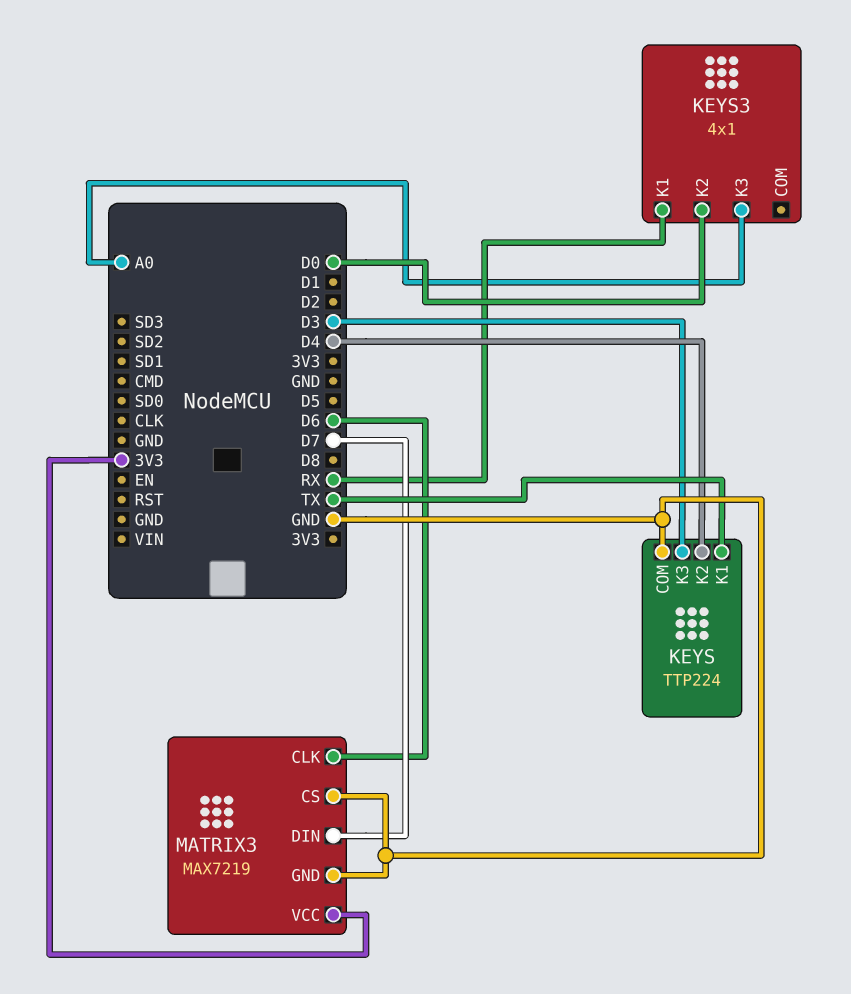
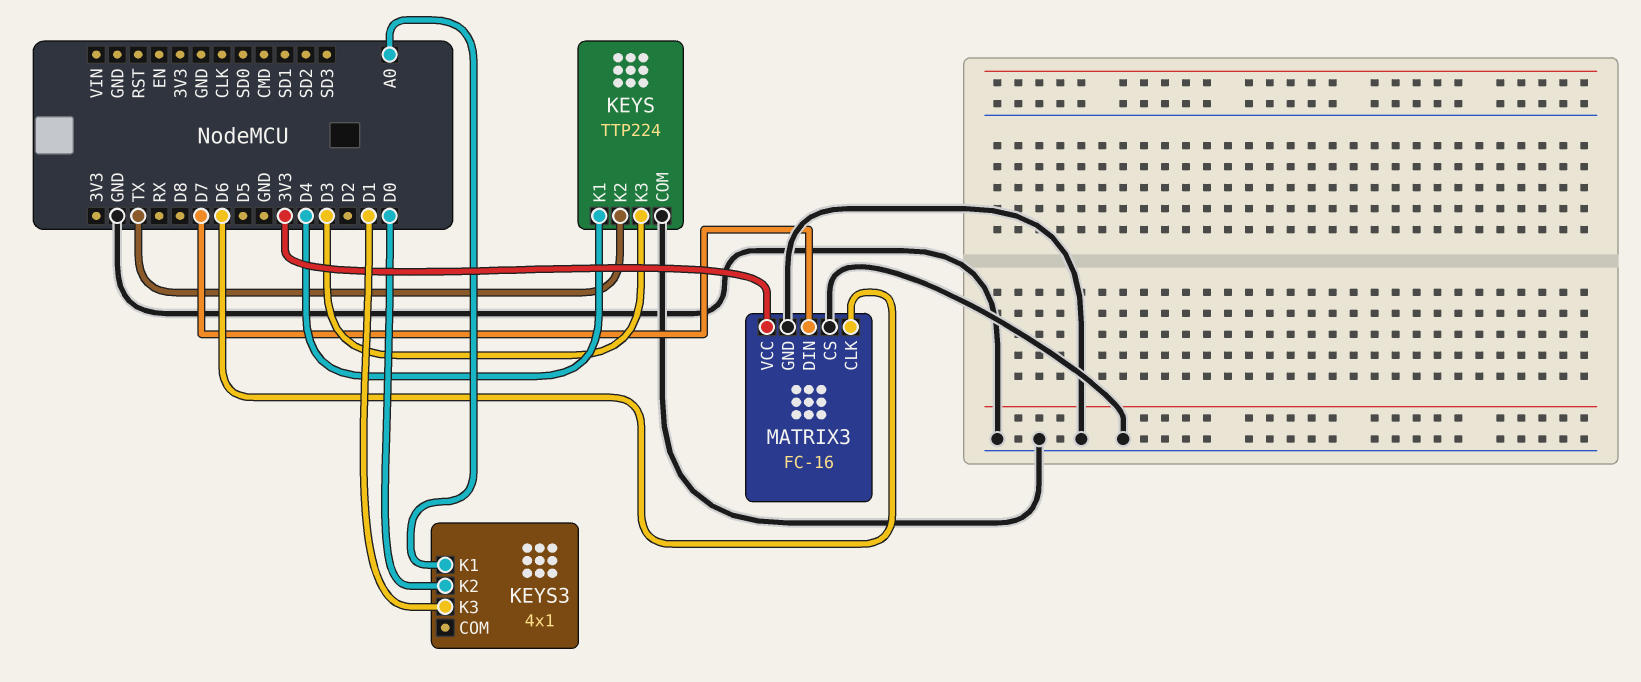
KEYS pin K1: TX -> D4
KEYS pin K2: D4 -> TX
KEYS3 pin K1: RX -> A0
KEYS3 pin K3: A0 -> D1
MATRIX3: MAX7219 -> FC-16

